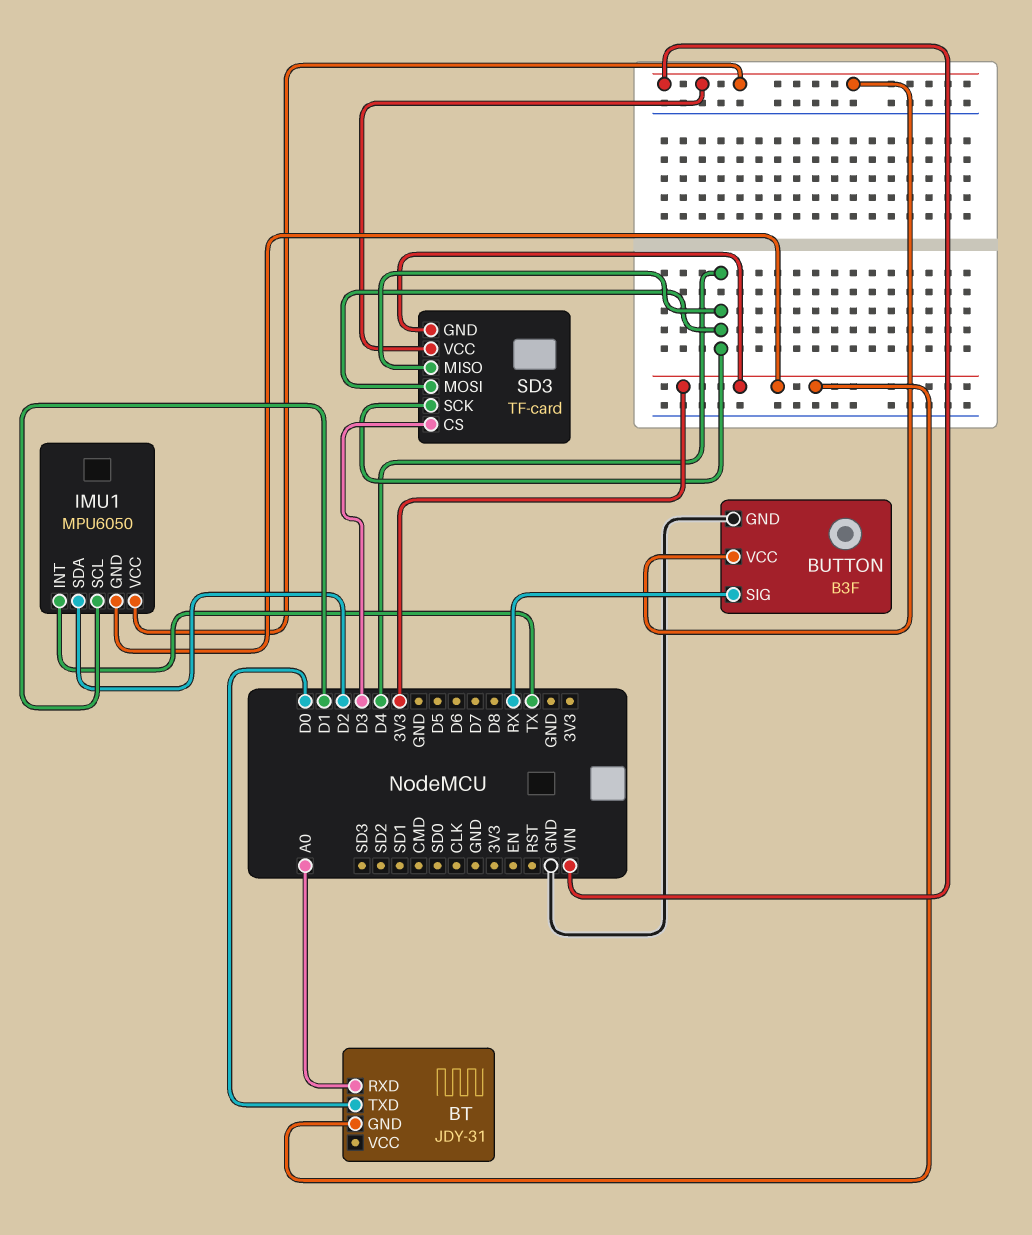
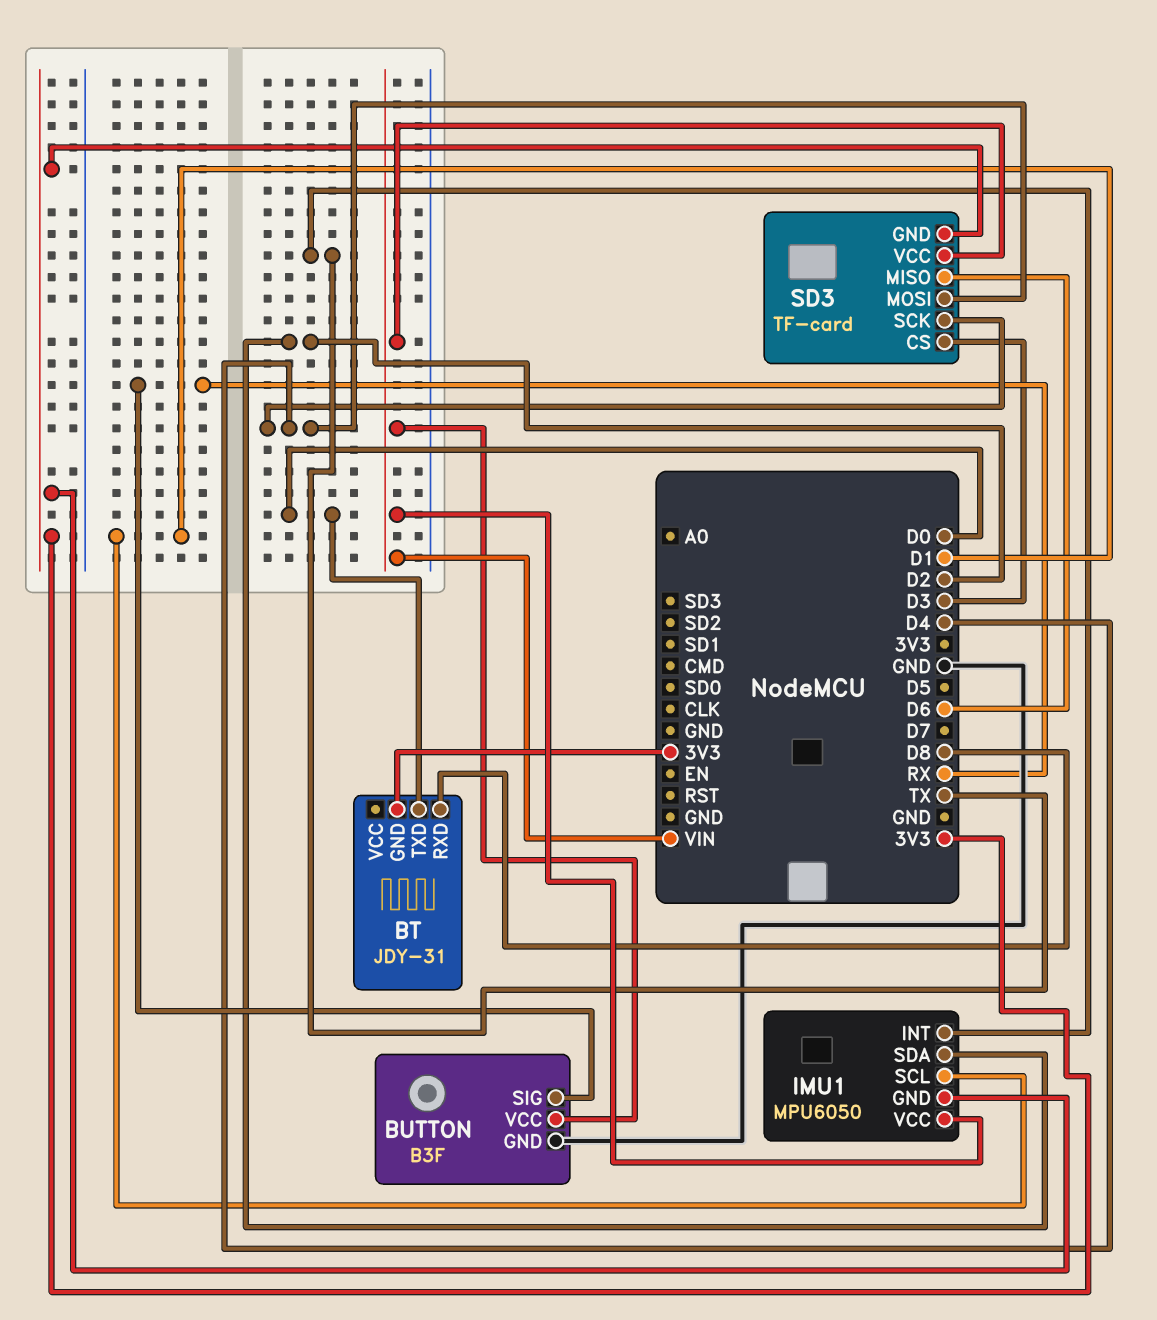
BT pin RXD: A0 -> D8
SD3 pin MISO: D4 -> D6

